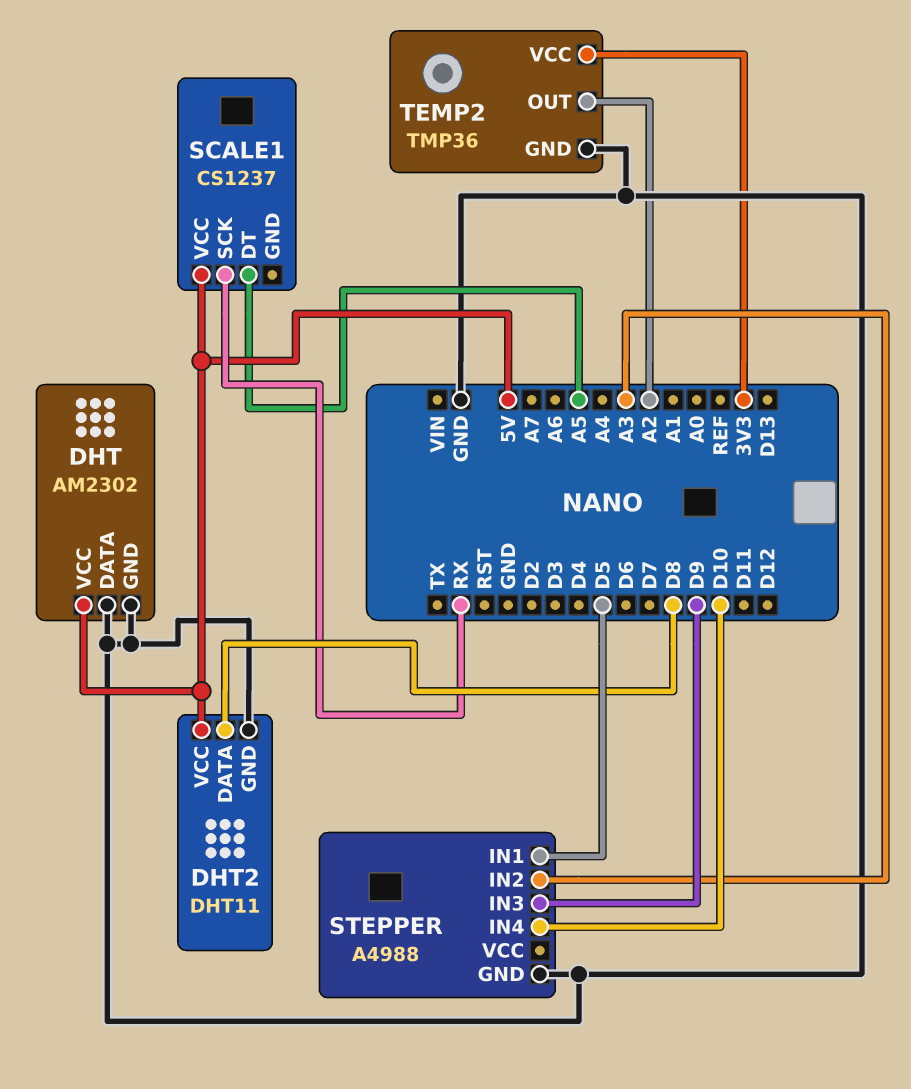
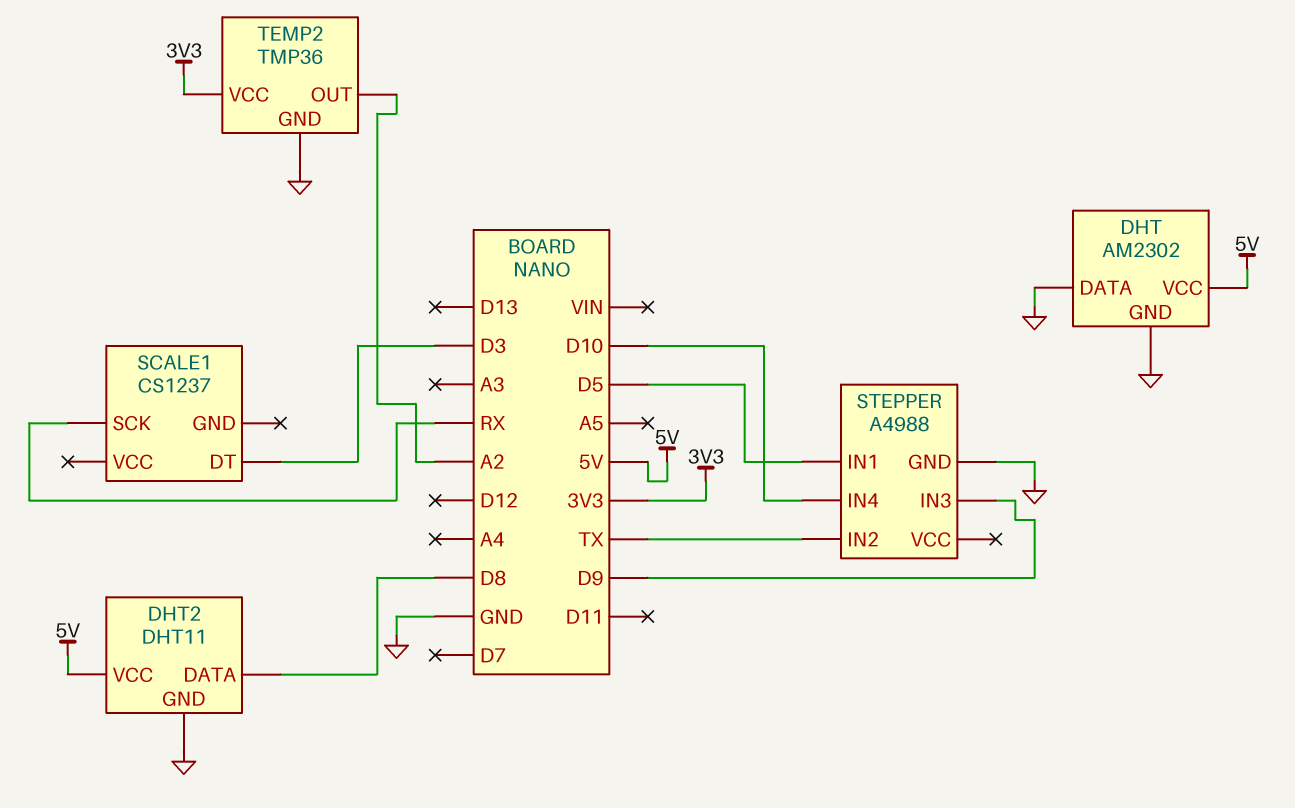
SCALE1 pin DT: A5 -> D3
SCALE1 pin VCC: 5V -> none
STEPPER pin IN2: A3 -> TX

